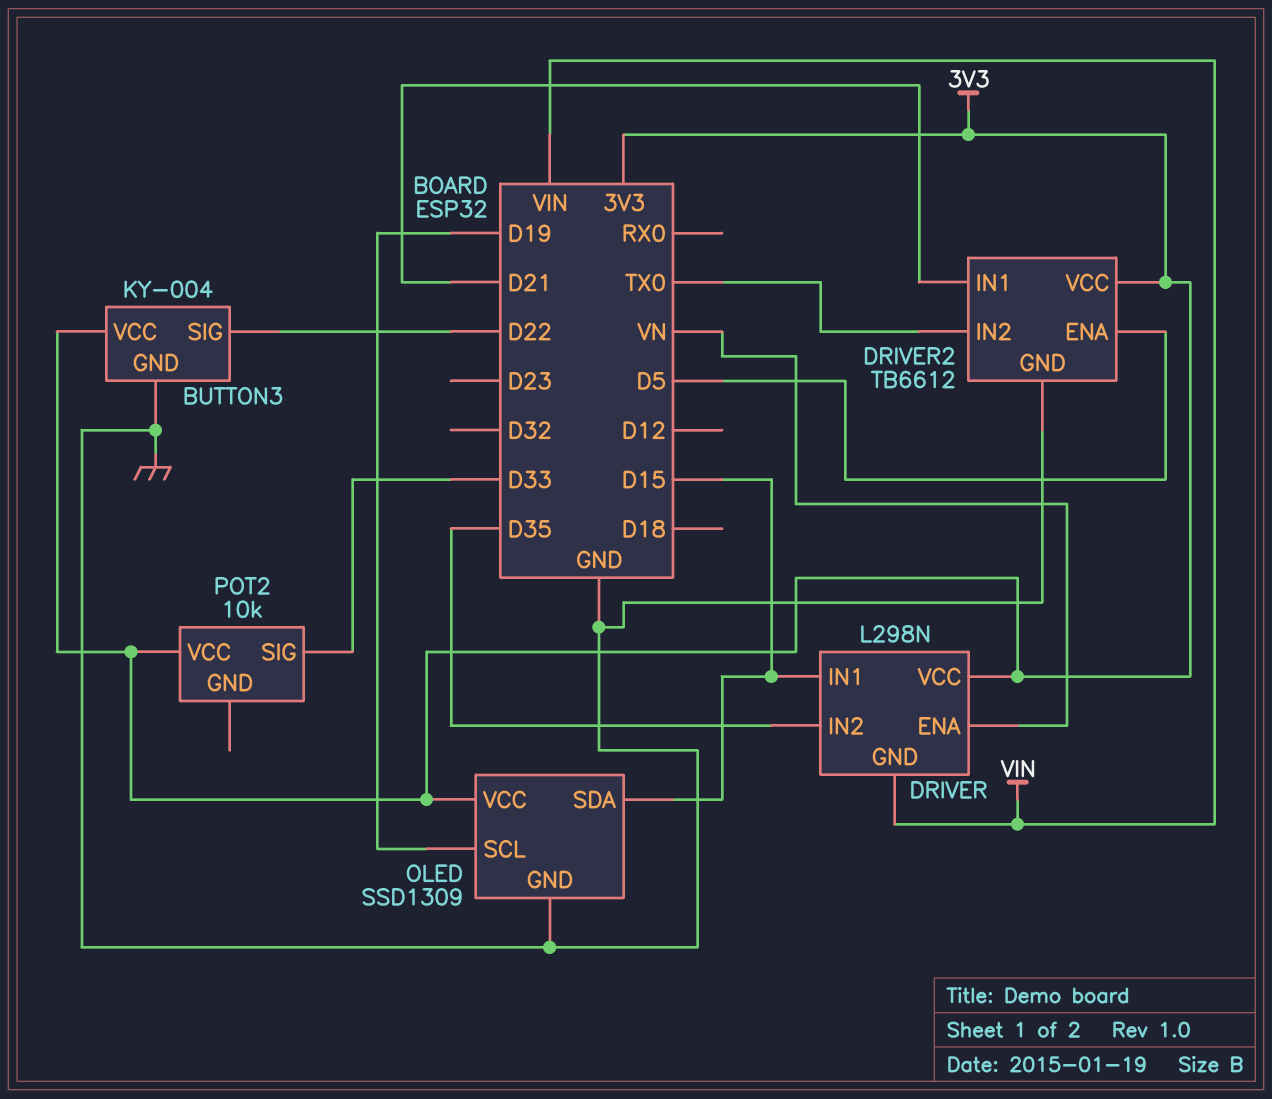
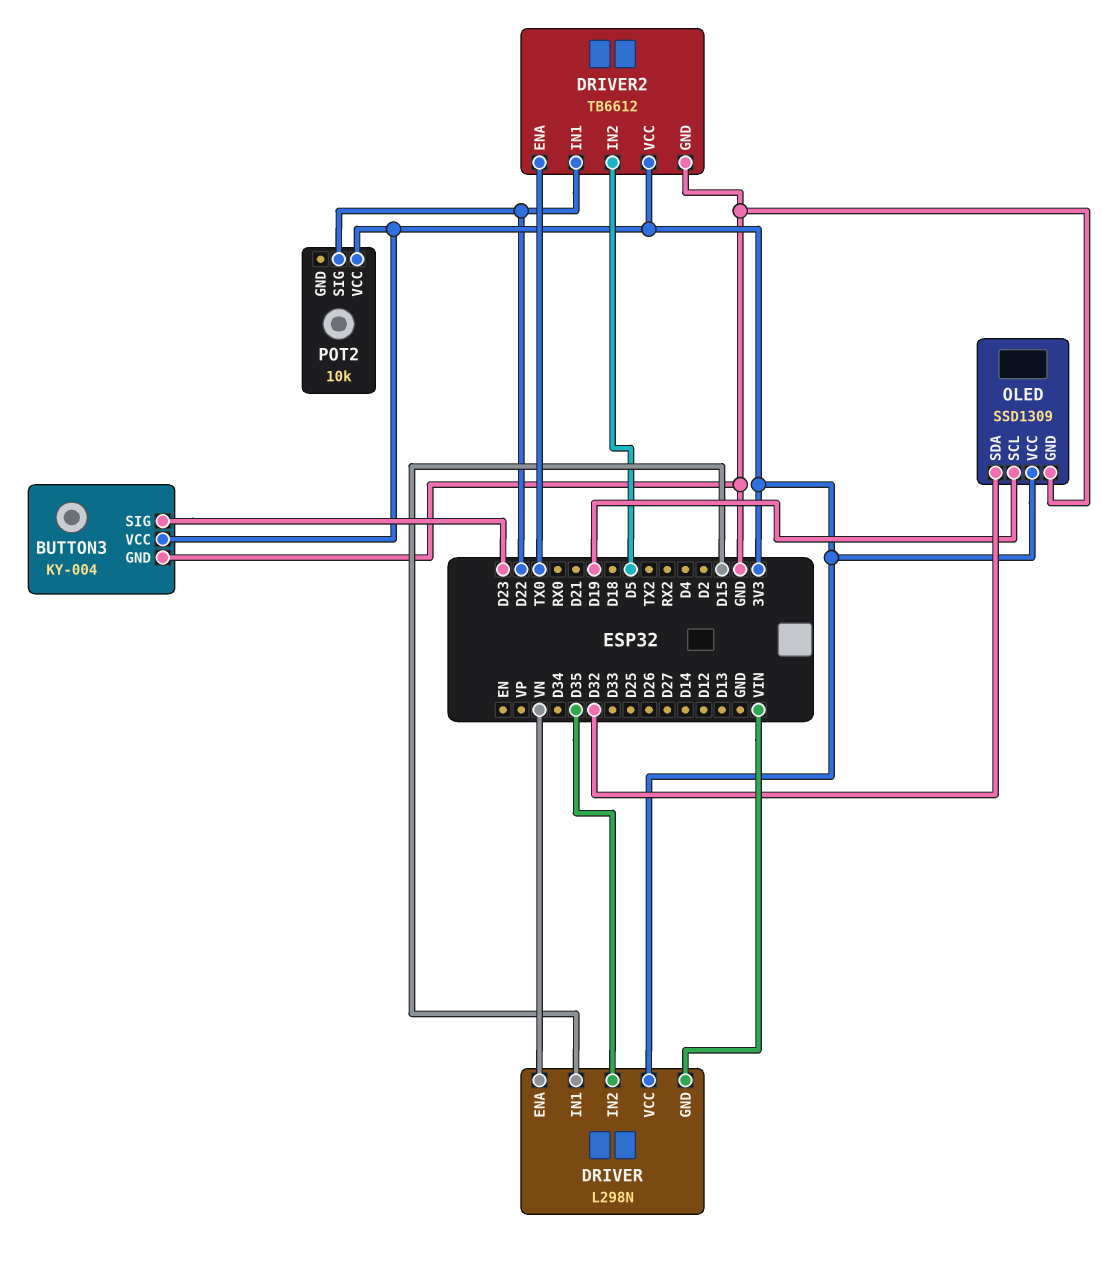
BUTTON3 pin SIG: D22 -> D23
DRIVER2 pin ENA: D5 -> TX0
DRIVER2 pin IN1: D21 -> D22
DRIVER2 pin IN2: TX0 -> D5
OLED pin SDA: D15 -> D32
POT2 pin SIG: D33 -> D22

